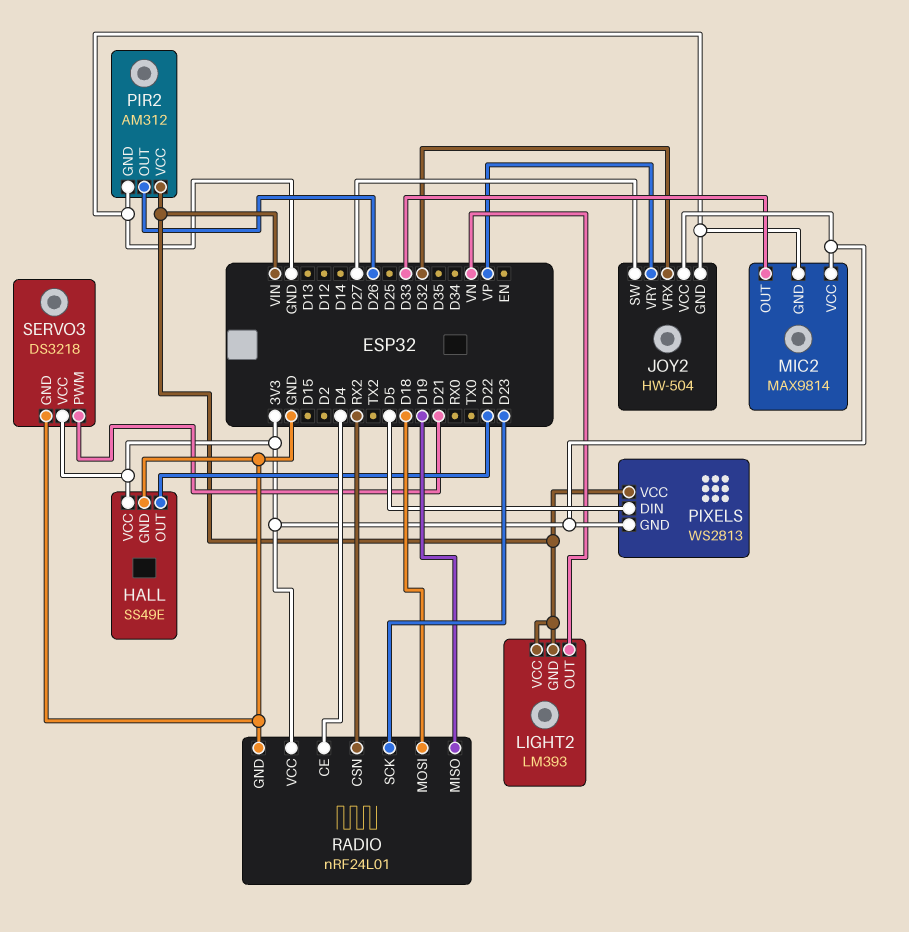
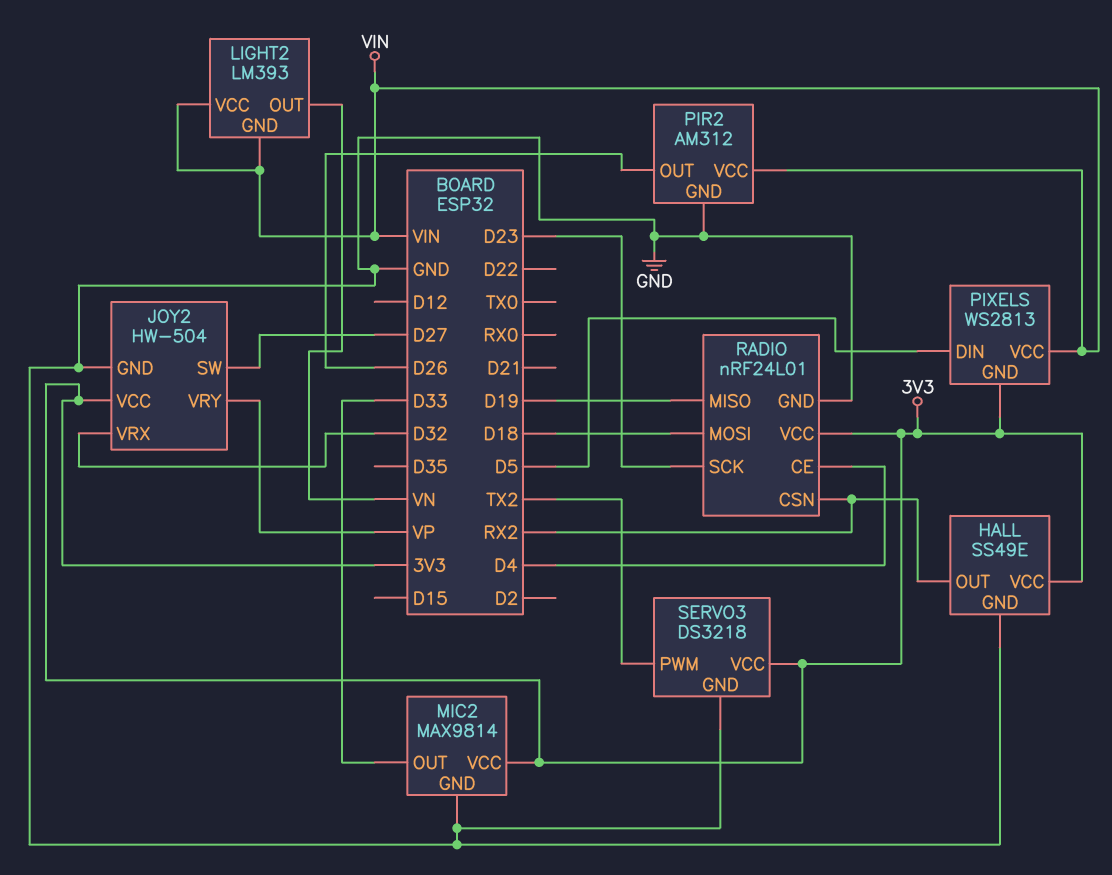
HALL pin OUT: D22 -> RX2
SERVO3 pin PWM: D21 -> TX2

